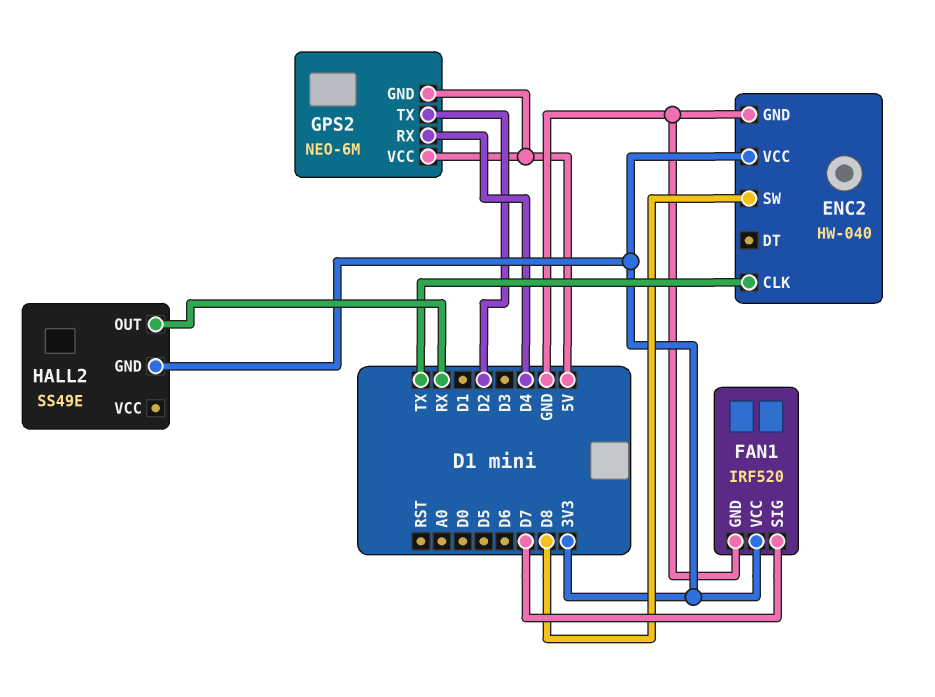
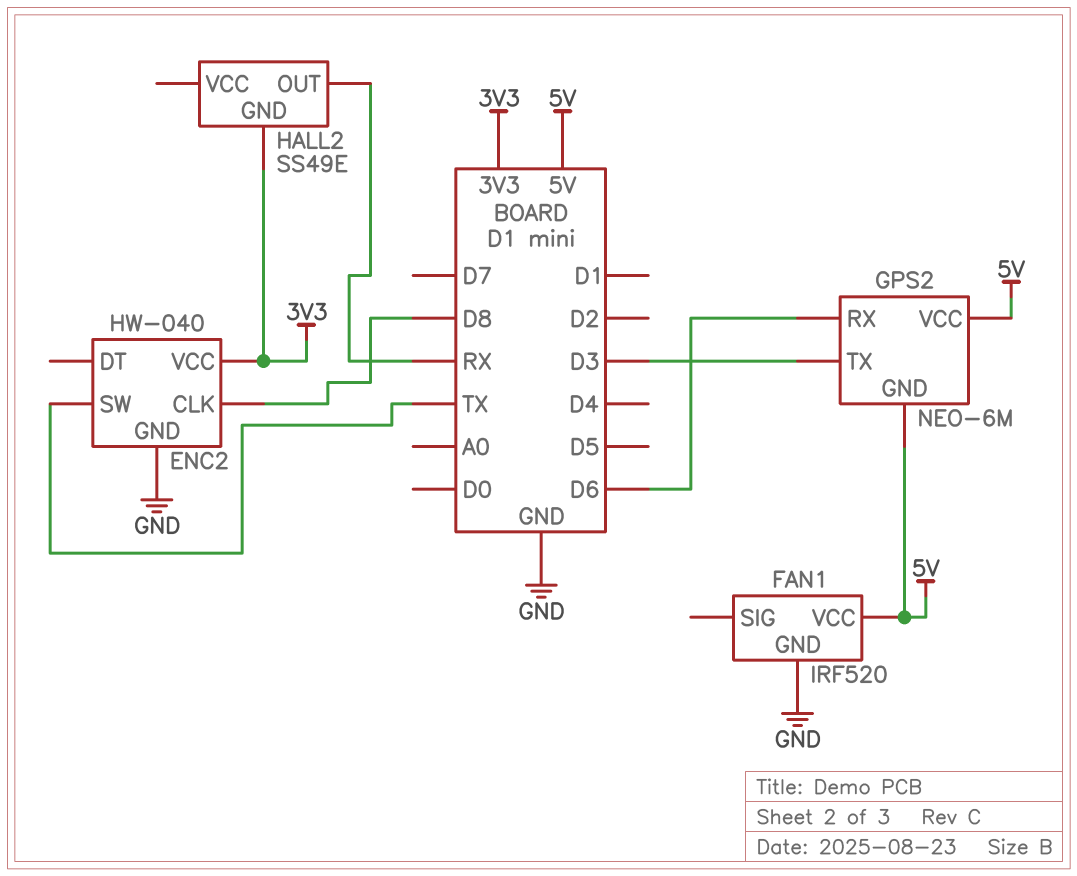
ENC2 pin CLK: TX -> D8
ENC2 pin SW: D8 -> TX
FAN1 pin SIG: D7 -> none
FAN1 pin VCC: 3V3 -> 5V
GPS2 pin RX: D4 -> D6
GPS2 pin TX: D2 -> D3

